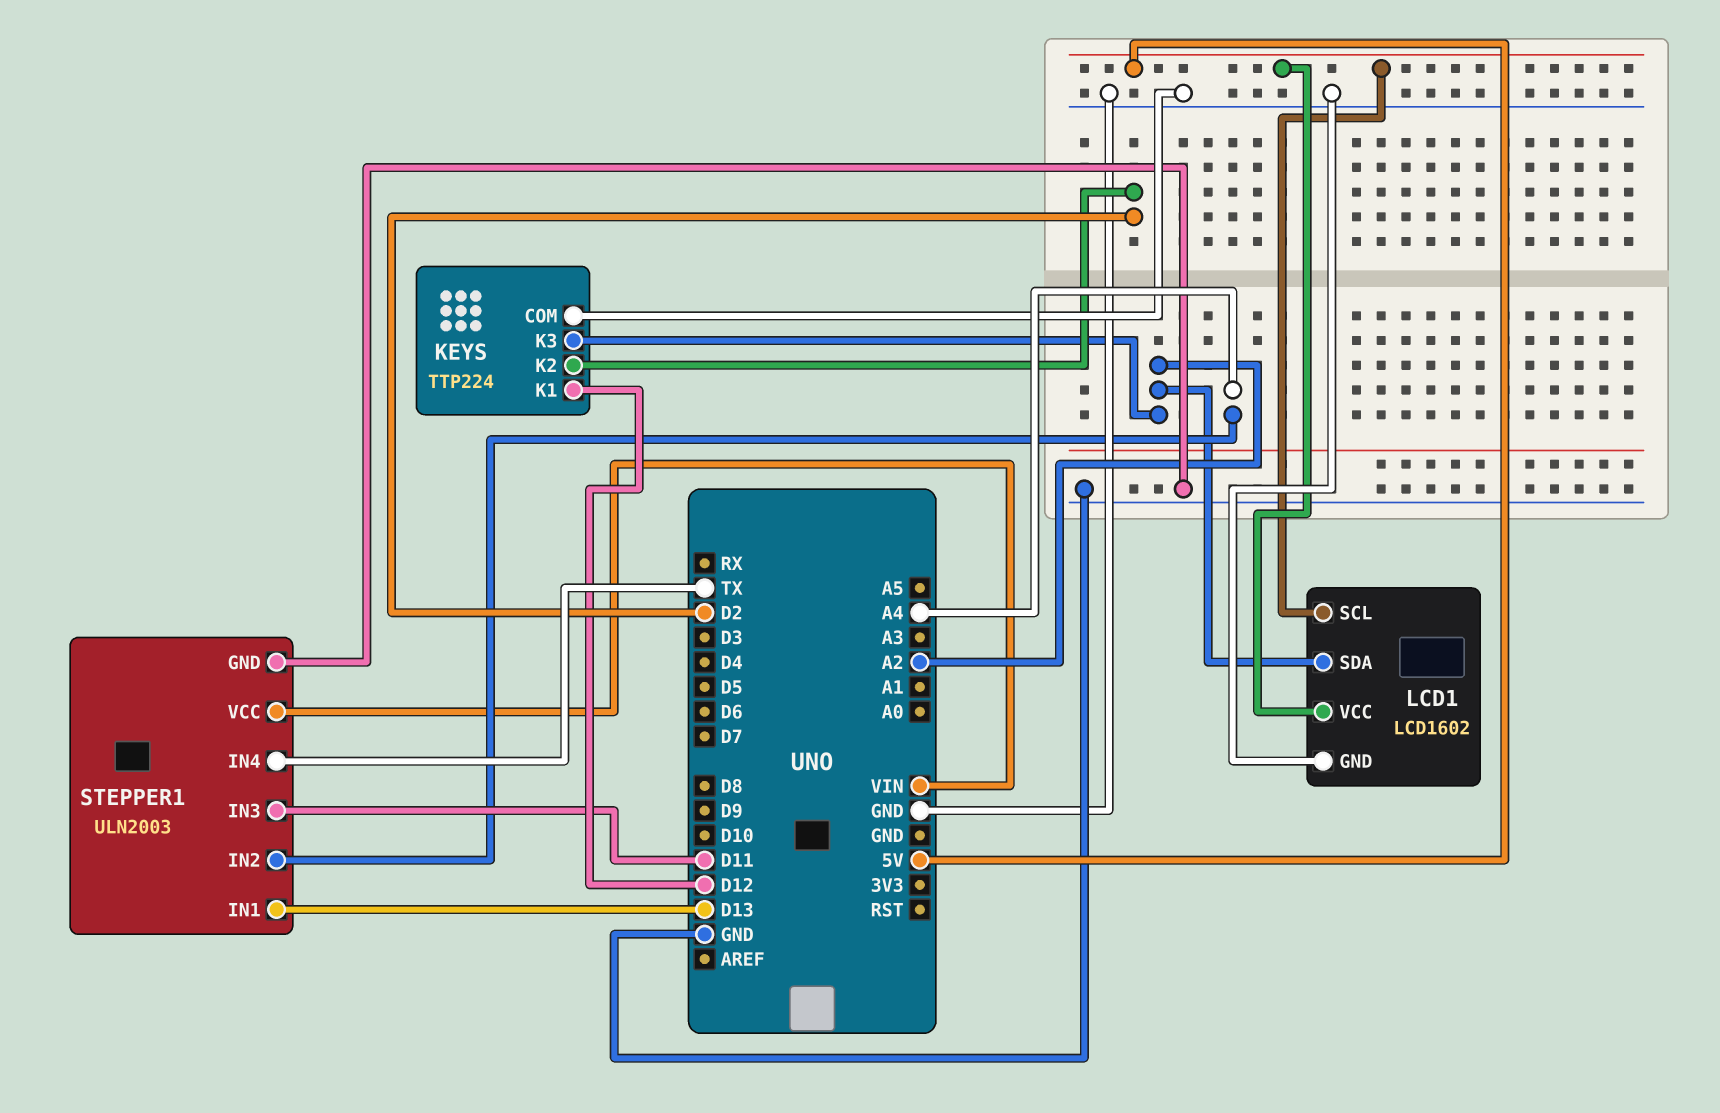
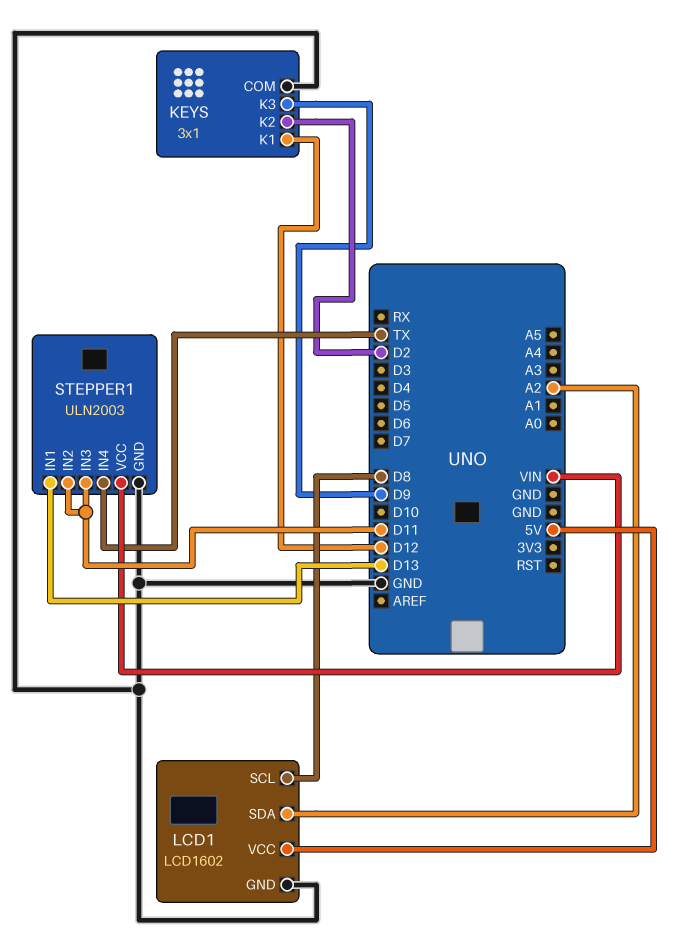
KEYS: TTP224 -> 3x1
KEYS pin K3: A2 -> D9
LCD1 pin SCL: 5V -> D8
STEPPER1 pin IN2: A4 -> D11

